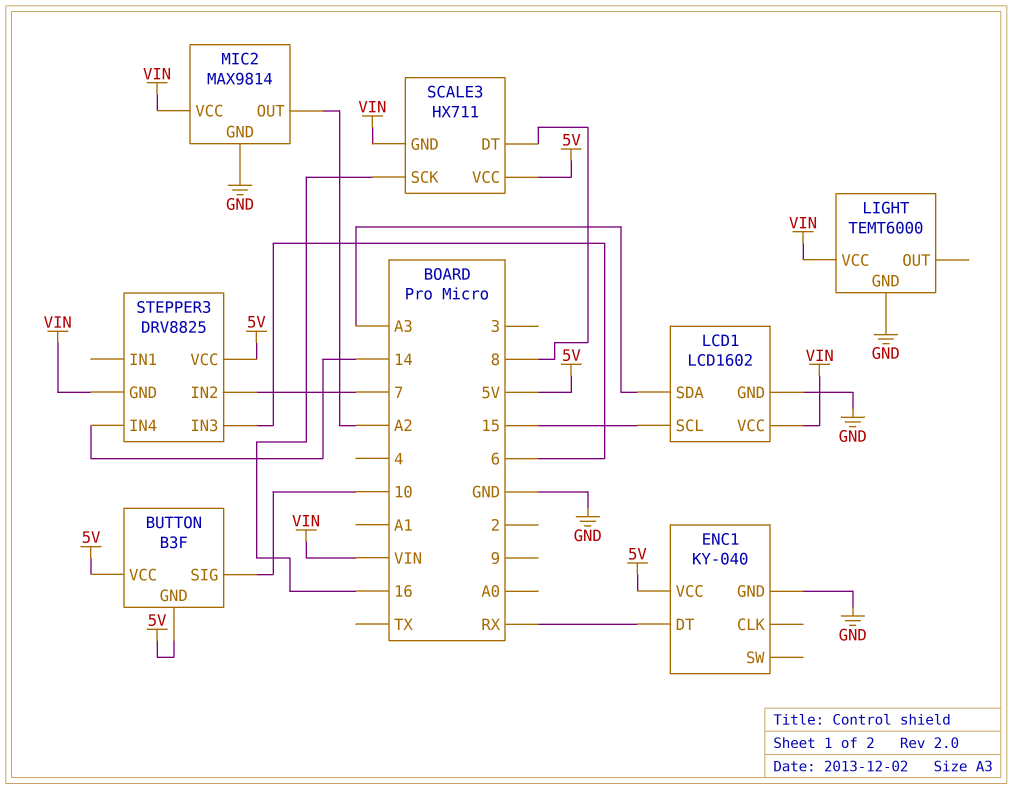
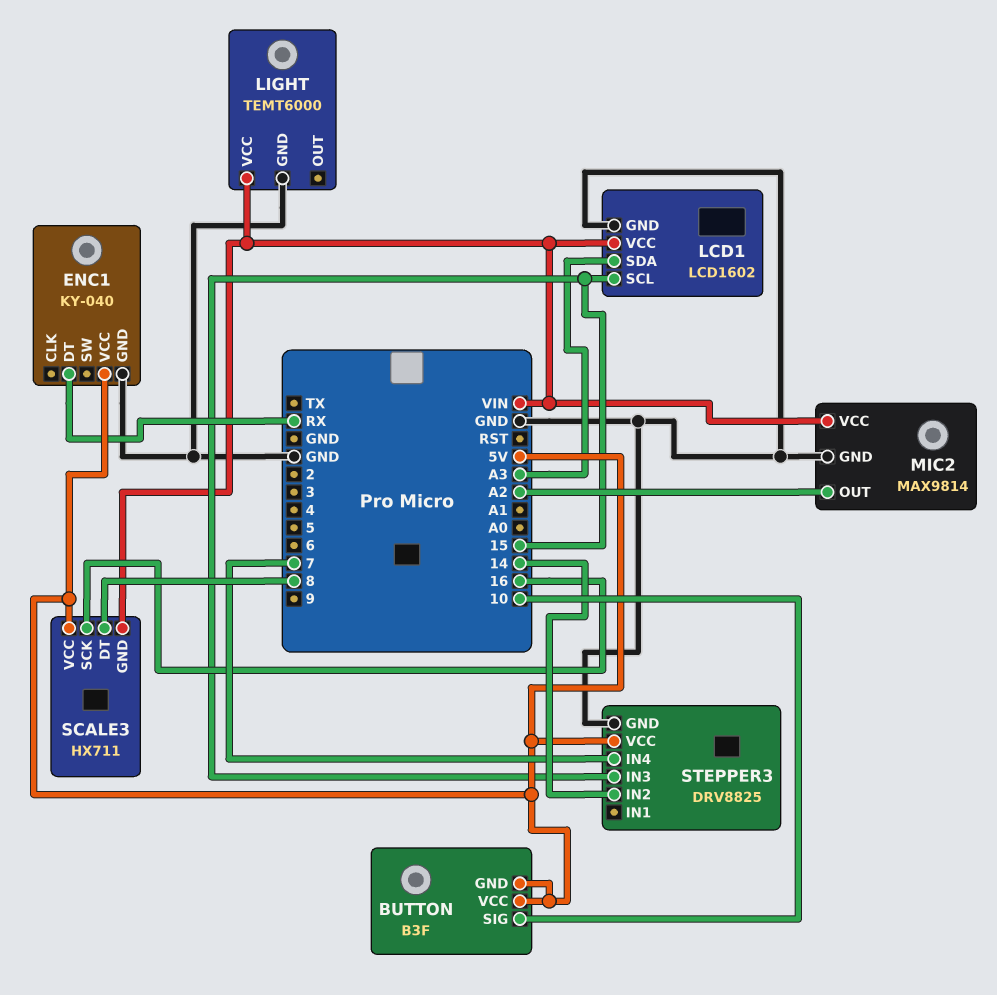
STEPPER3 pin GND: VIN -> GND
STEPPER3 pin IN2: 7 -> 14
STEPPER3 pin IN3: 6 -> 15
STEPPER3 pin IN4: 14 -> 7

